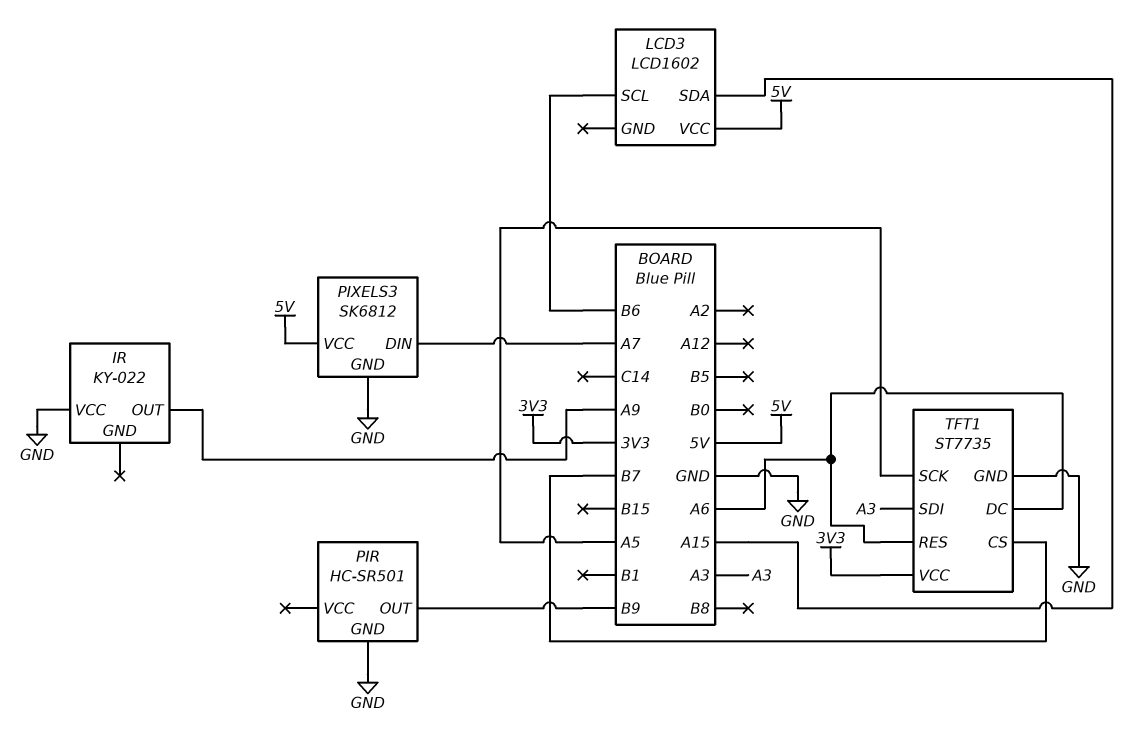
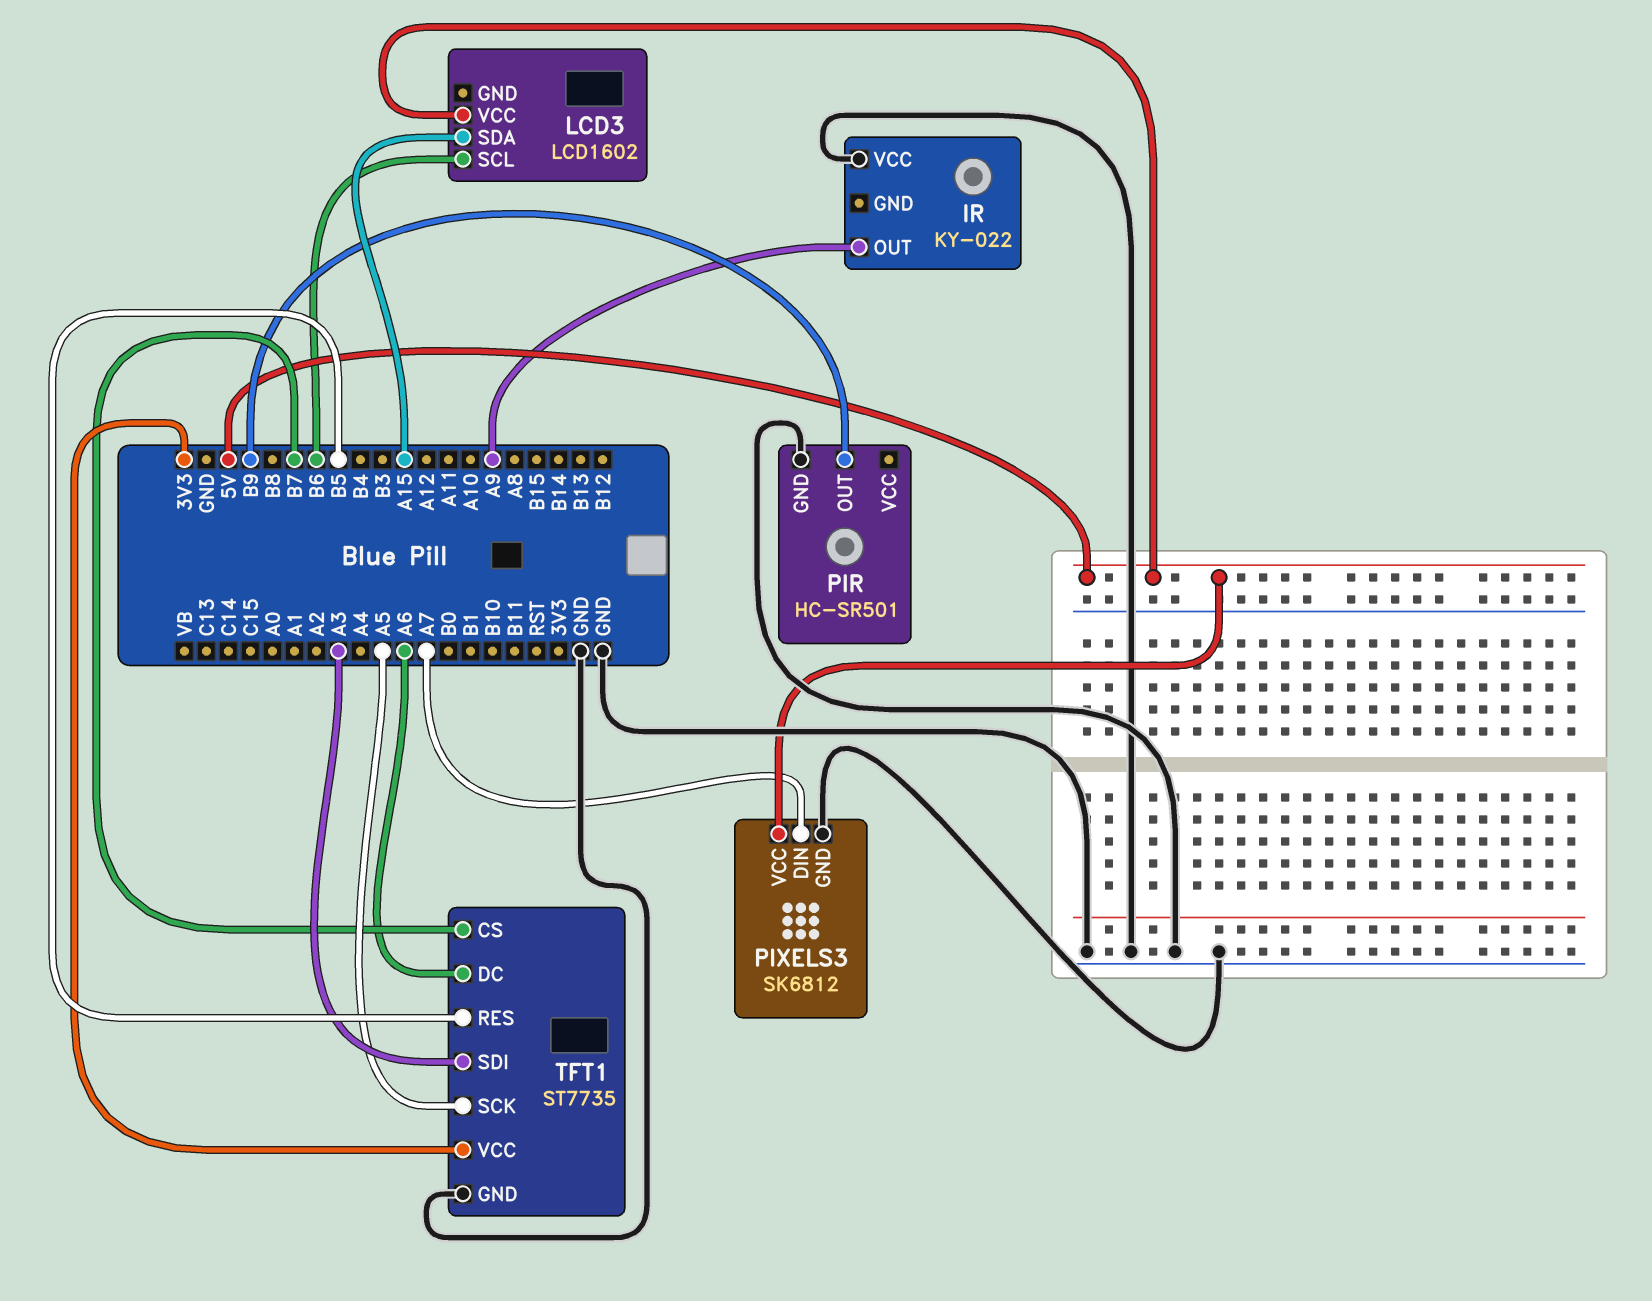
TFT1 pin RES: A6 -> B5

